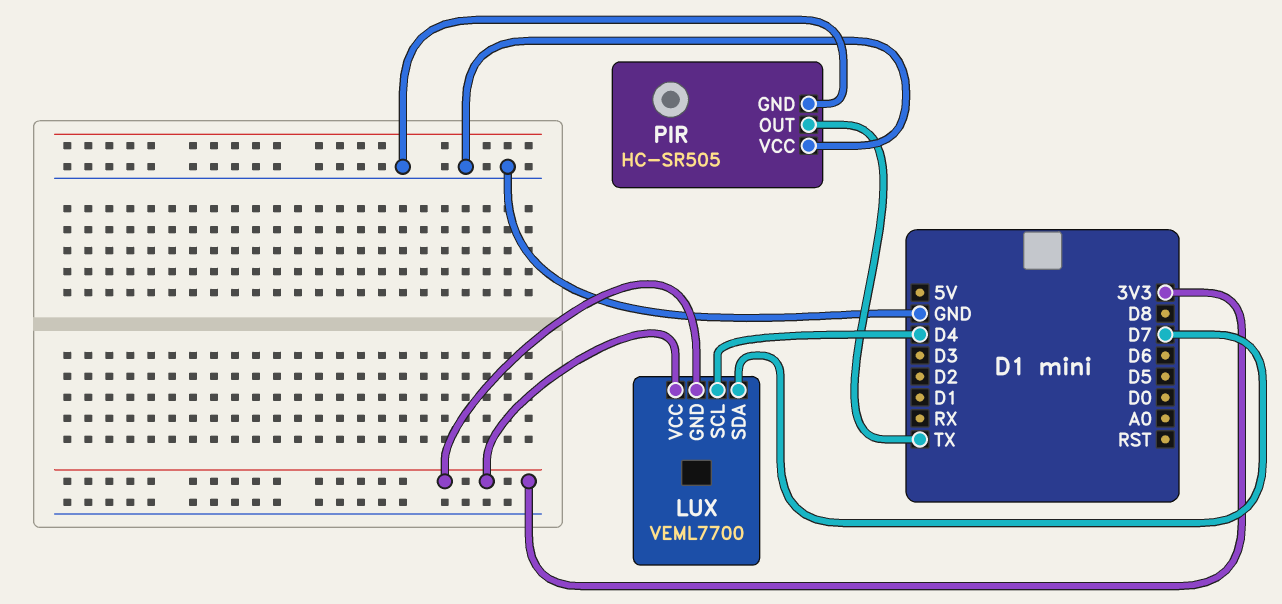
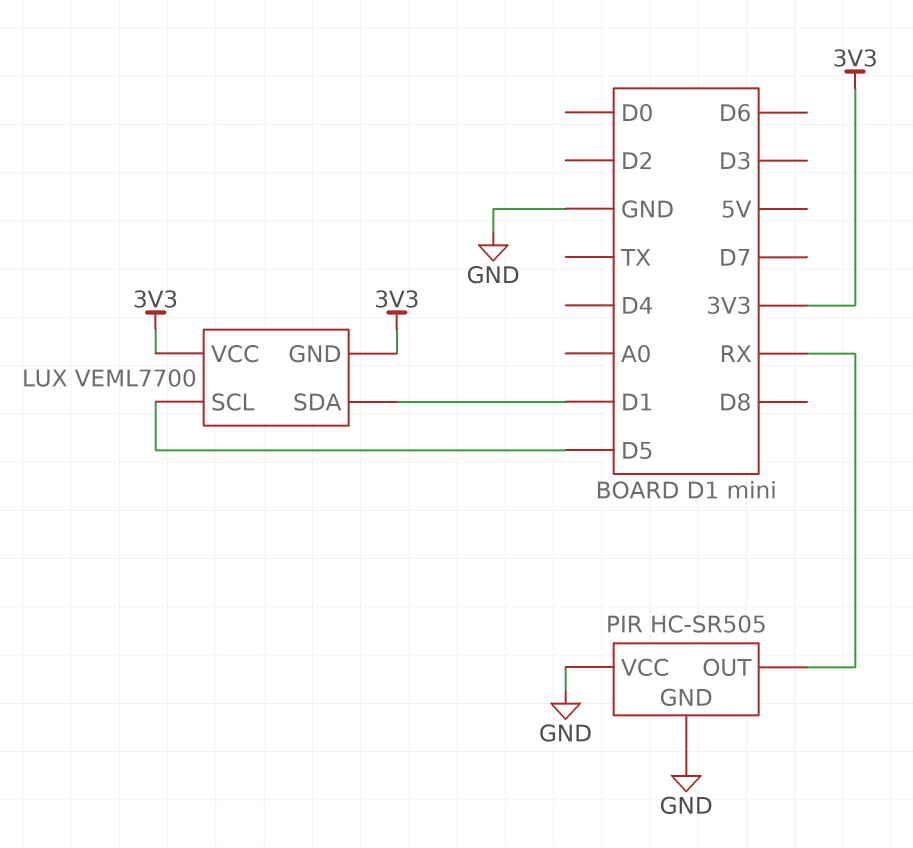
LUX pin SCL: D4 -> D5
LUX pin SDA: D7 -> D1
PIR pin OUT: TX -> RX

